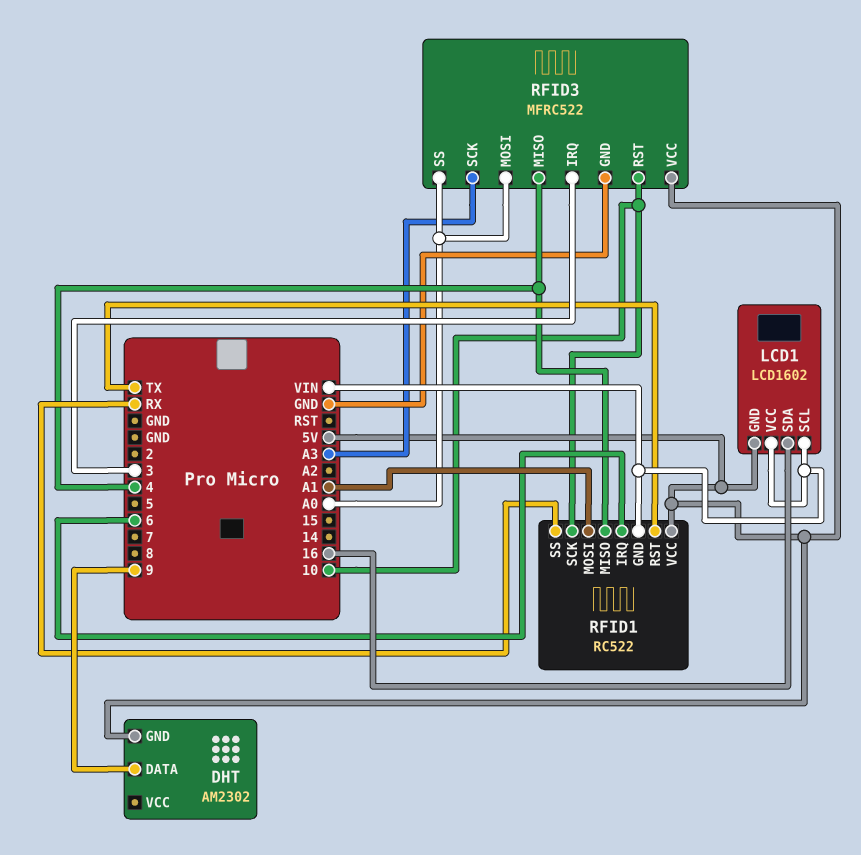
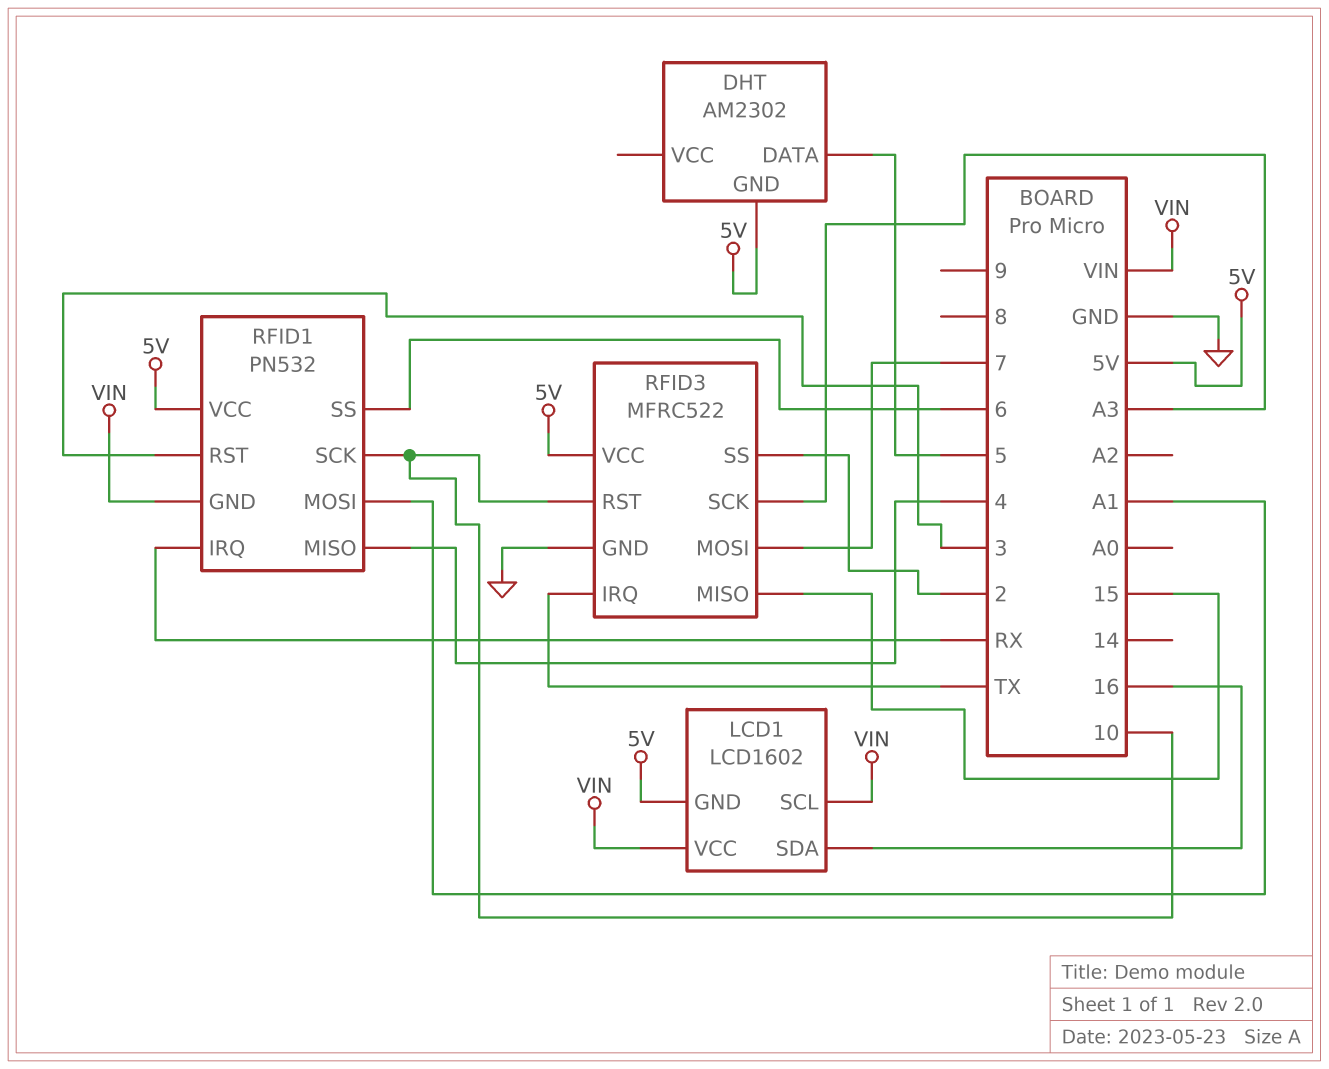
DHT pin DATA: 9 -> 5
RFID1: RC522 -> PN532
RFID1 pin IRQ: 6 -> RX
RFID1 pin RST: TX -> 3
RFID1 pin SS: RX -> 6
RFID3 pin IRQ: 3 -> TX
RFID3 pin MISO: 4 -> 15
RFID3 pin MOSI: A0 -> 7
RFID3 pin SS: A0 -> 2

